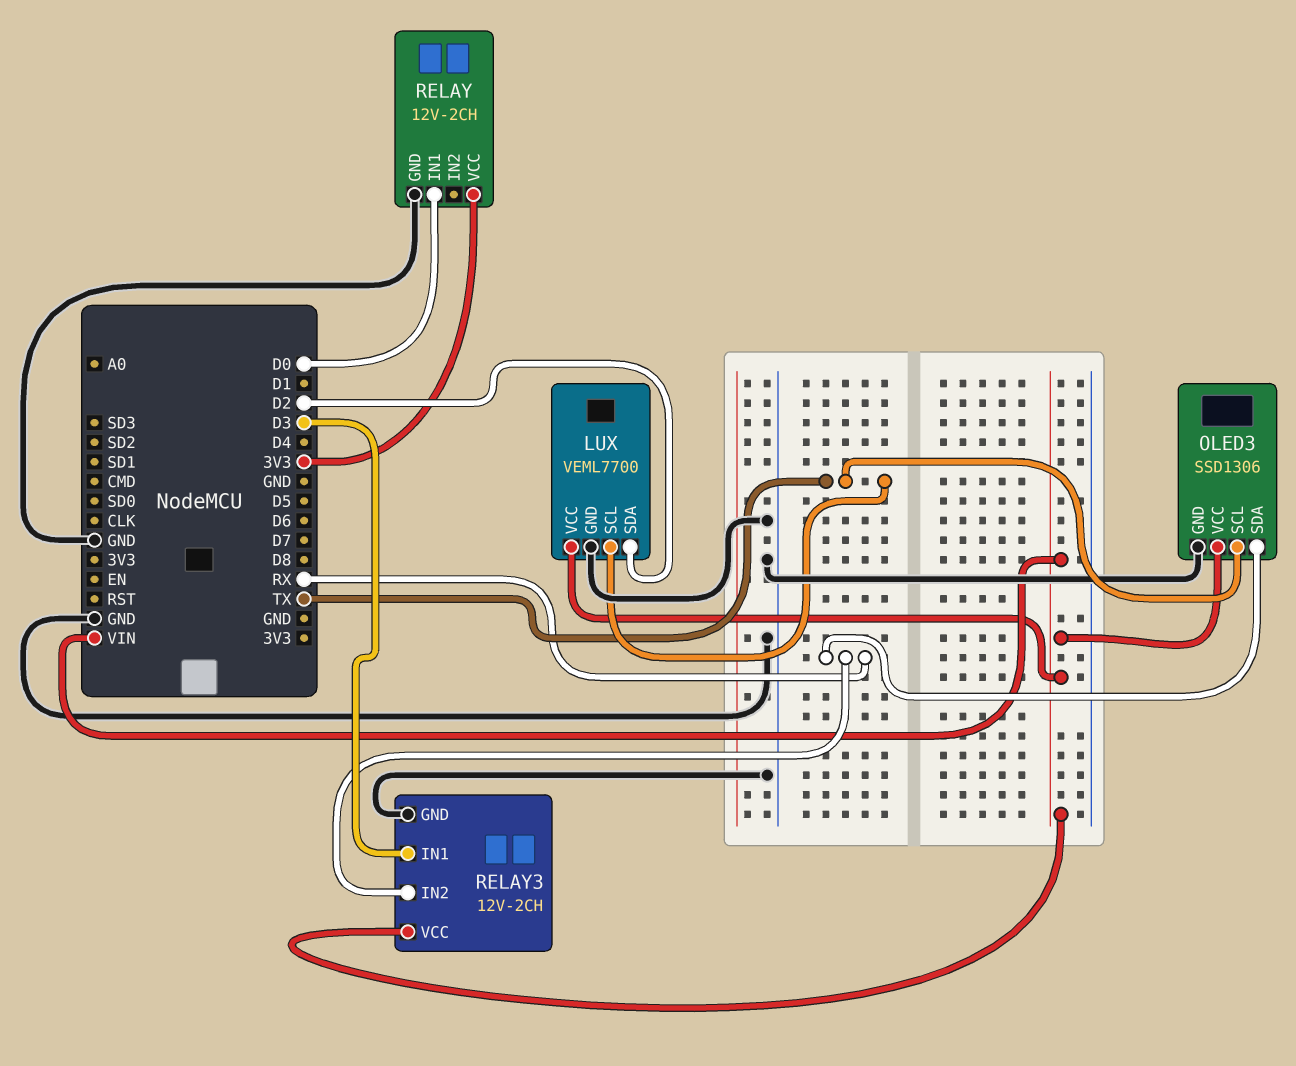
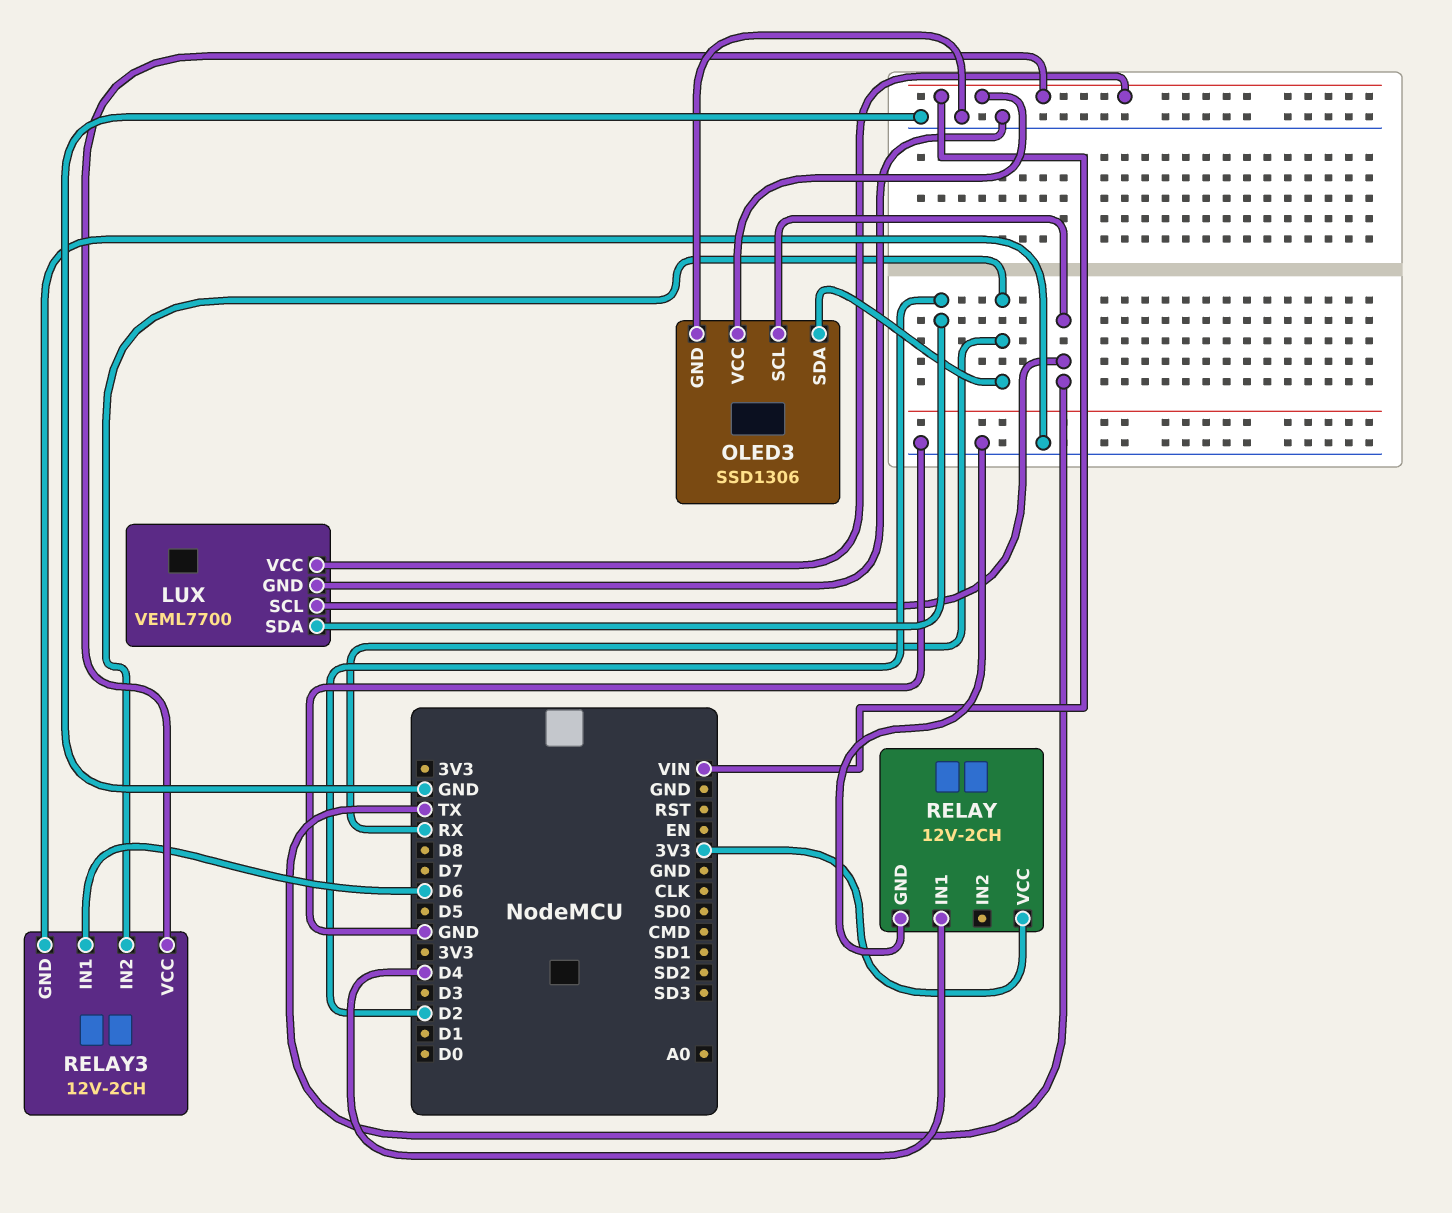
RELAY pin IN1: D0 -> D4
RELAY3 pin IN1: D3 -> D6

